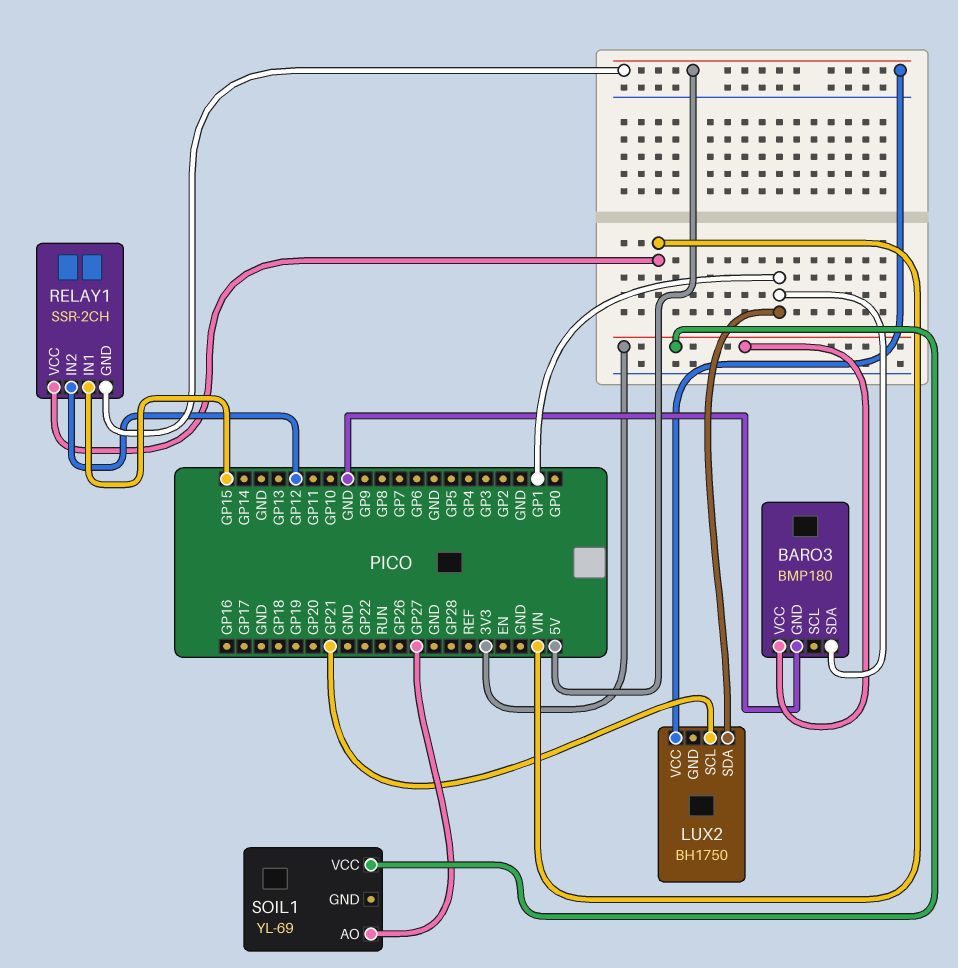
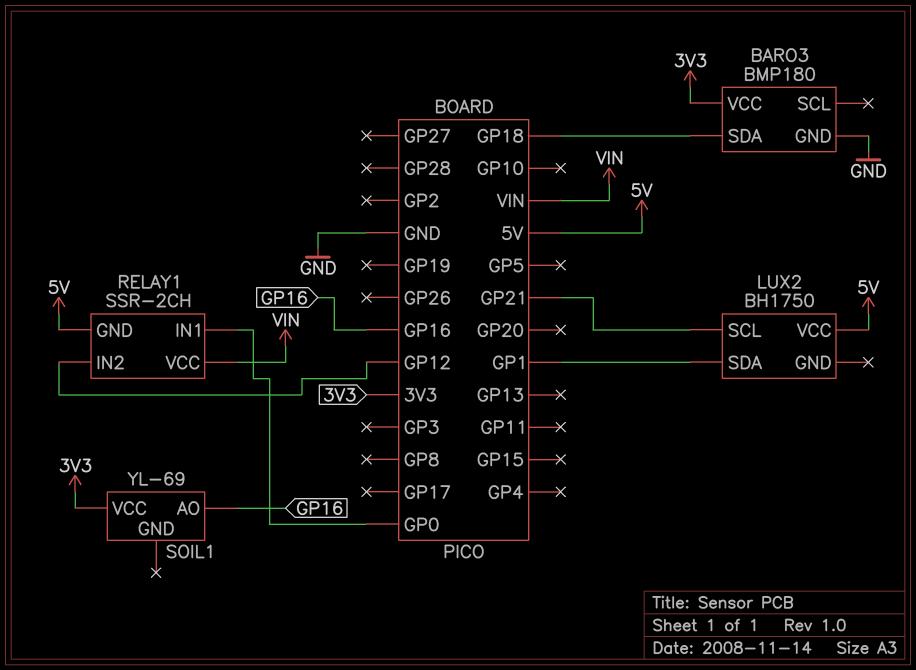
BARO3 pin SDA: GP1 -> GP18
RELAY1 pin IN1: GP15 -> GP0
SOIL1 pin AO: GP27 -> GP16

